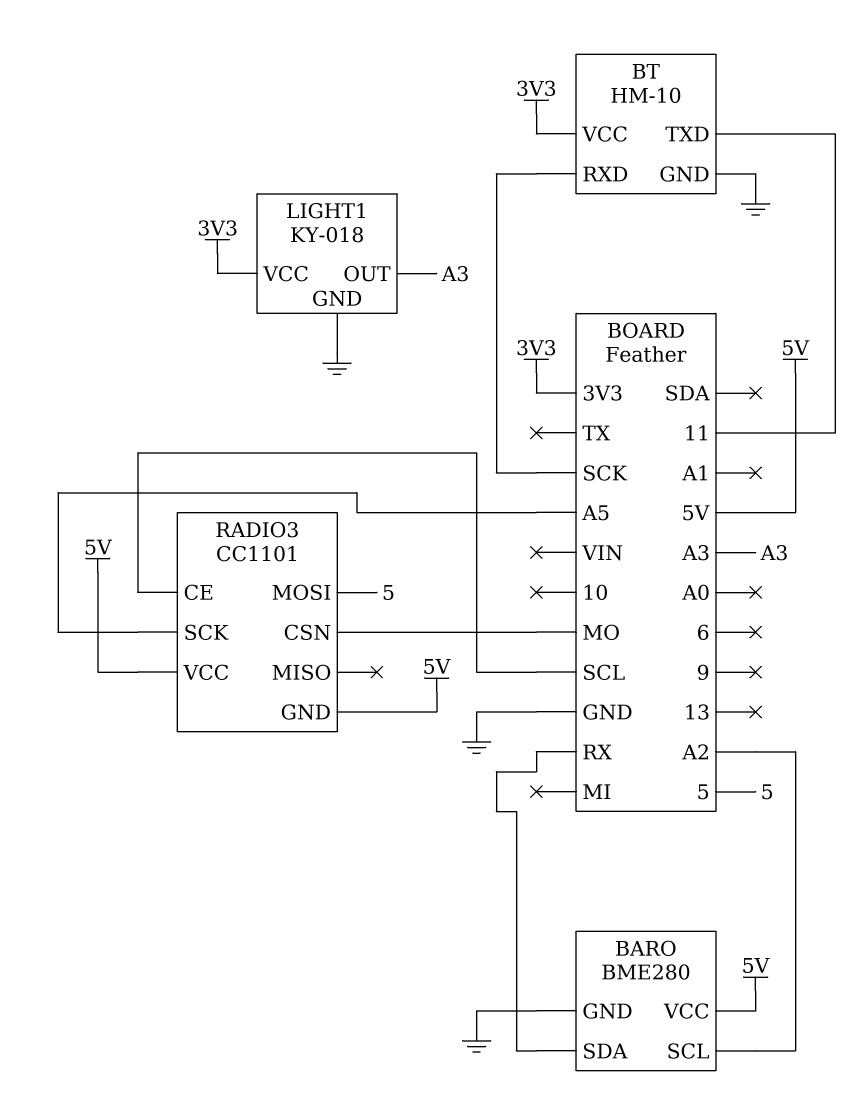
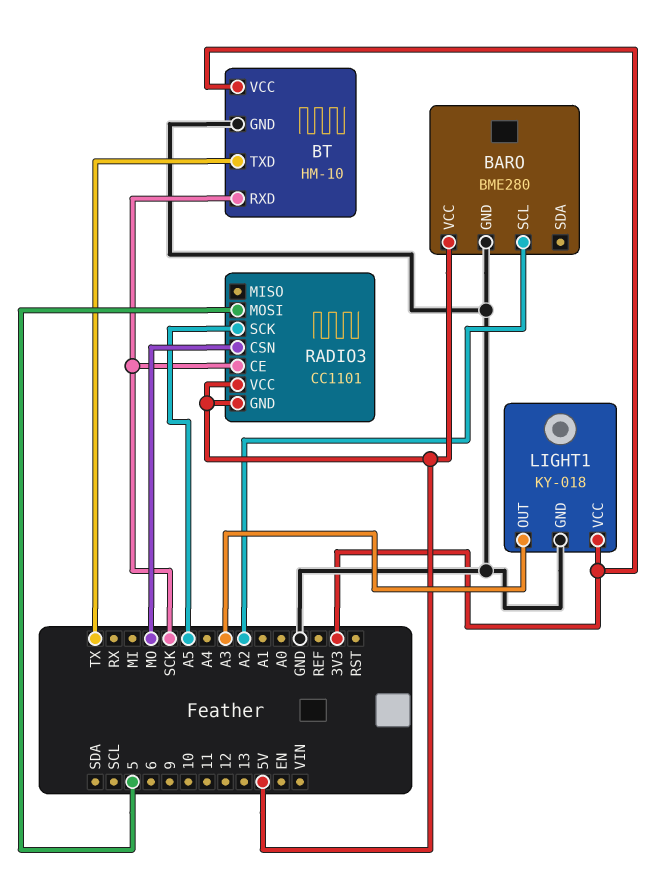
BARO pin SDA: RX -> none
BT pin TXD: 11 -> TX
RADIO3 pin CE: SCL -> SCK

